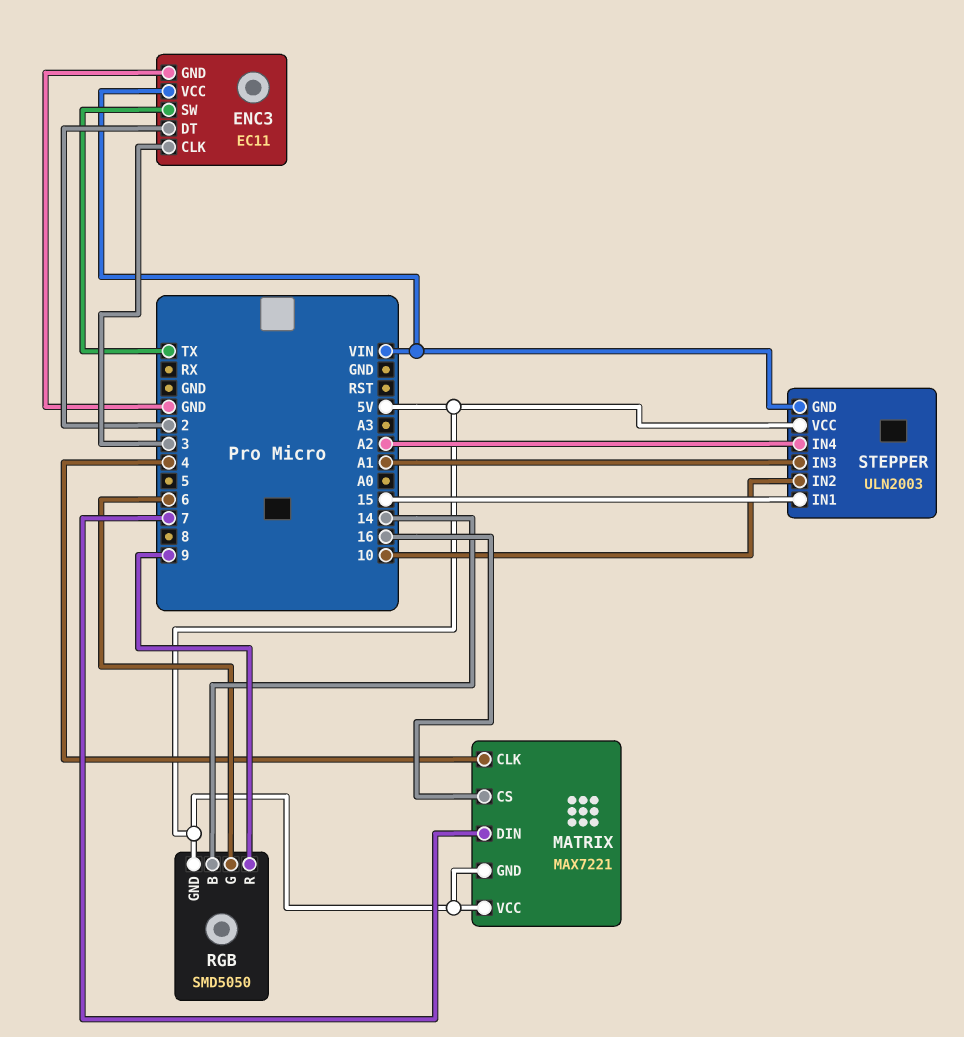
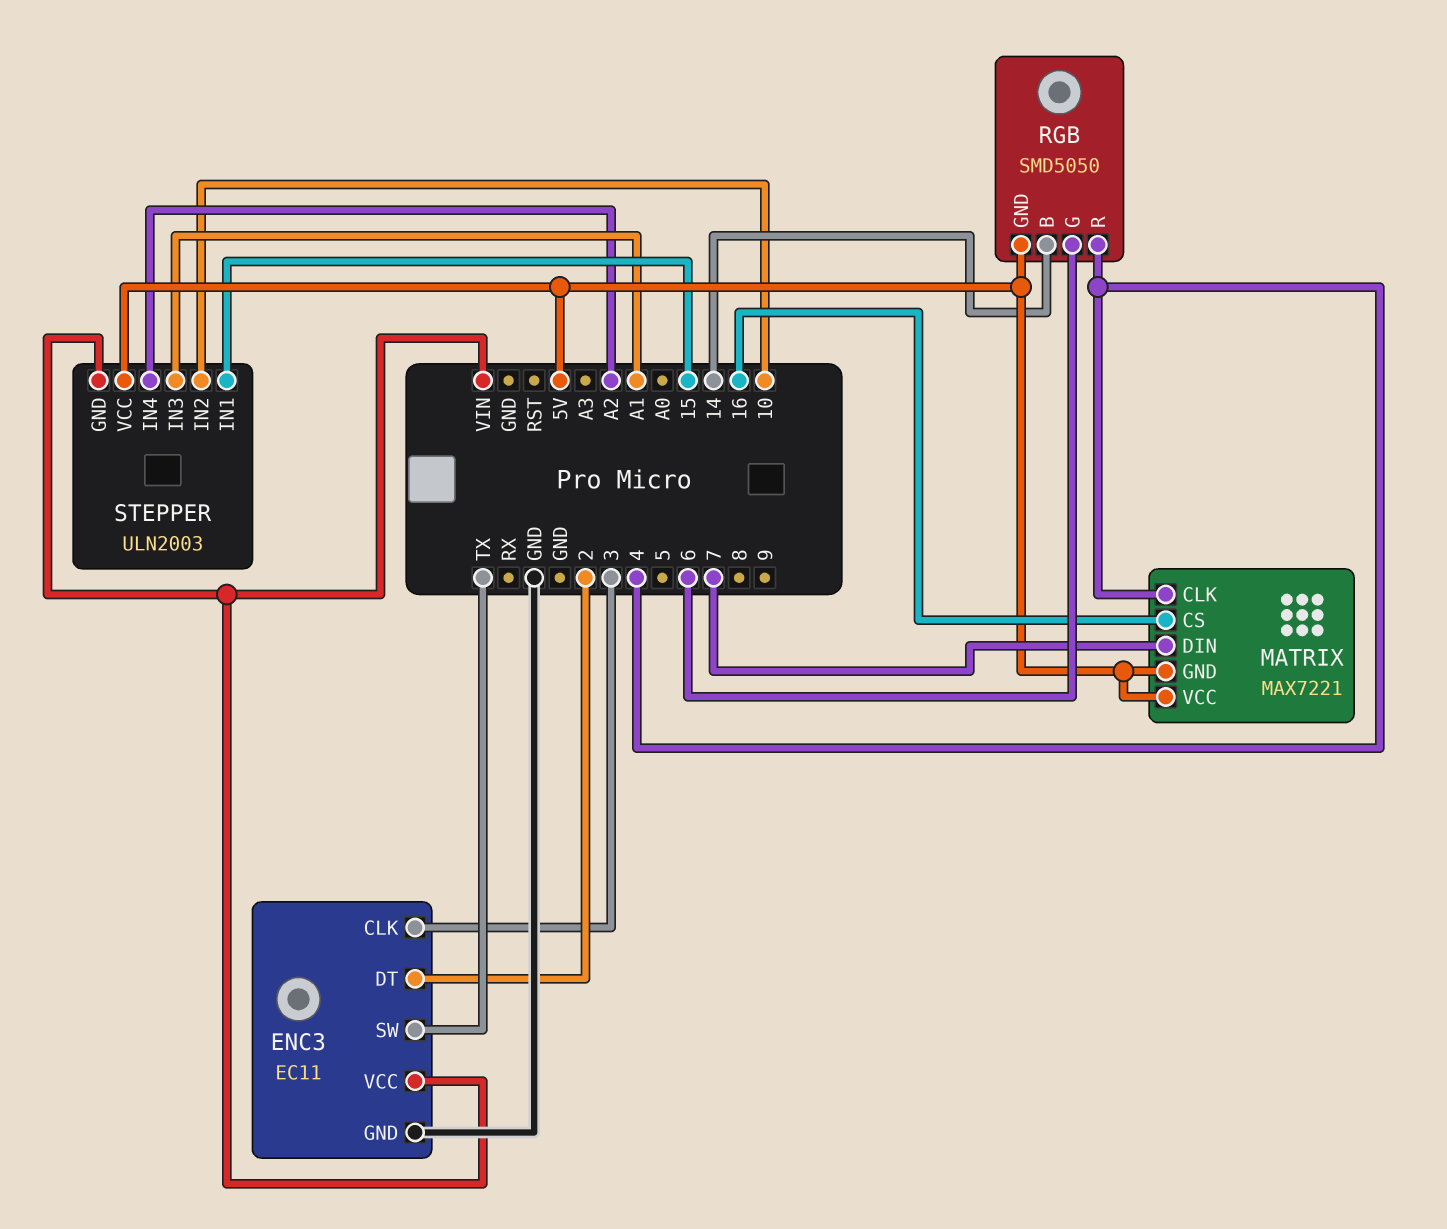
RGB pin R: 9 -> 4

